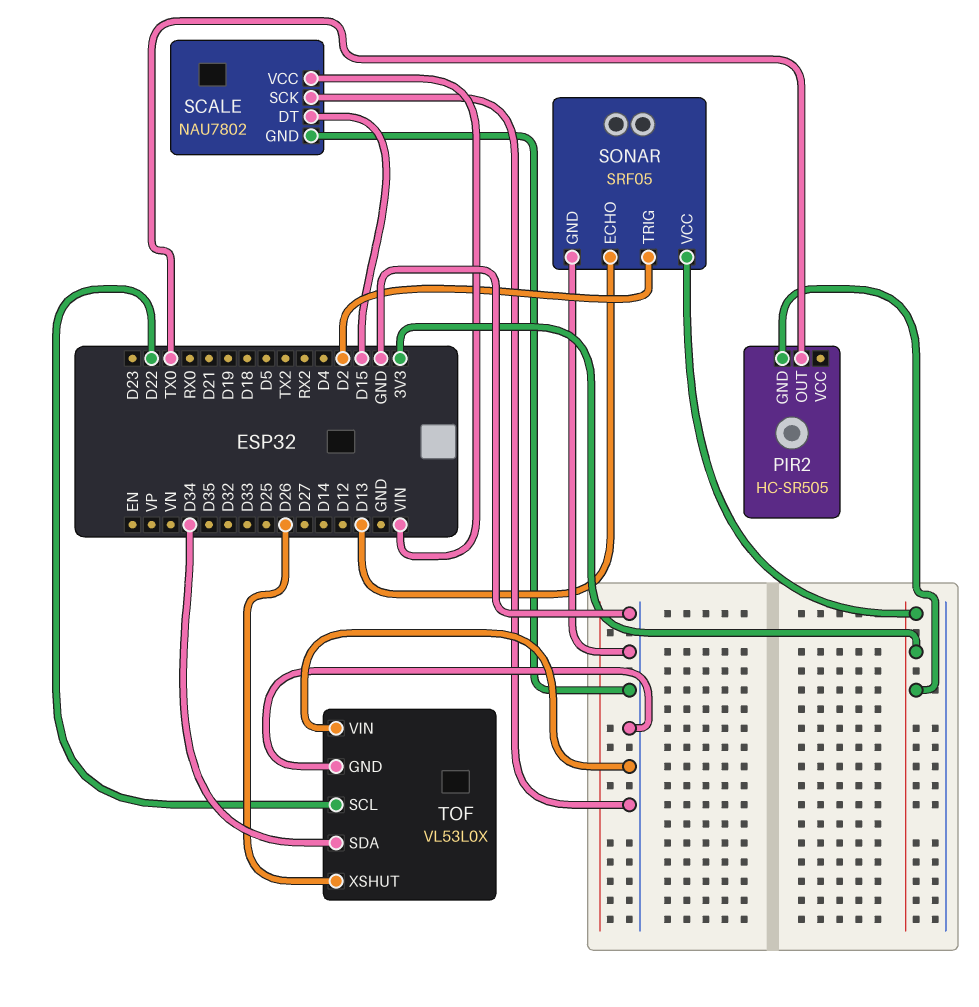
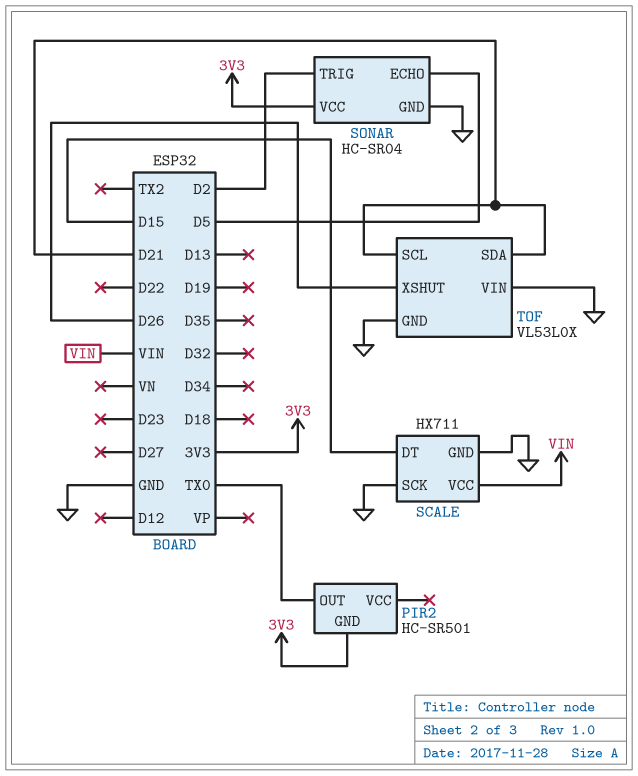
PIR2: HC-SR505 -> HC-SR501
SCALE: NAU7802 -> HX711
SONAR: SRF05 -> HC-SR04
SONAR pin ECHO: D13 -> D5
TOF pin SCL: D22 -> D21
TOF pin SDA: D34 -> D21

